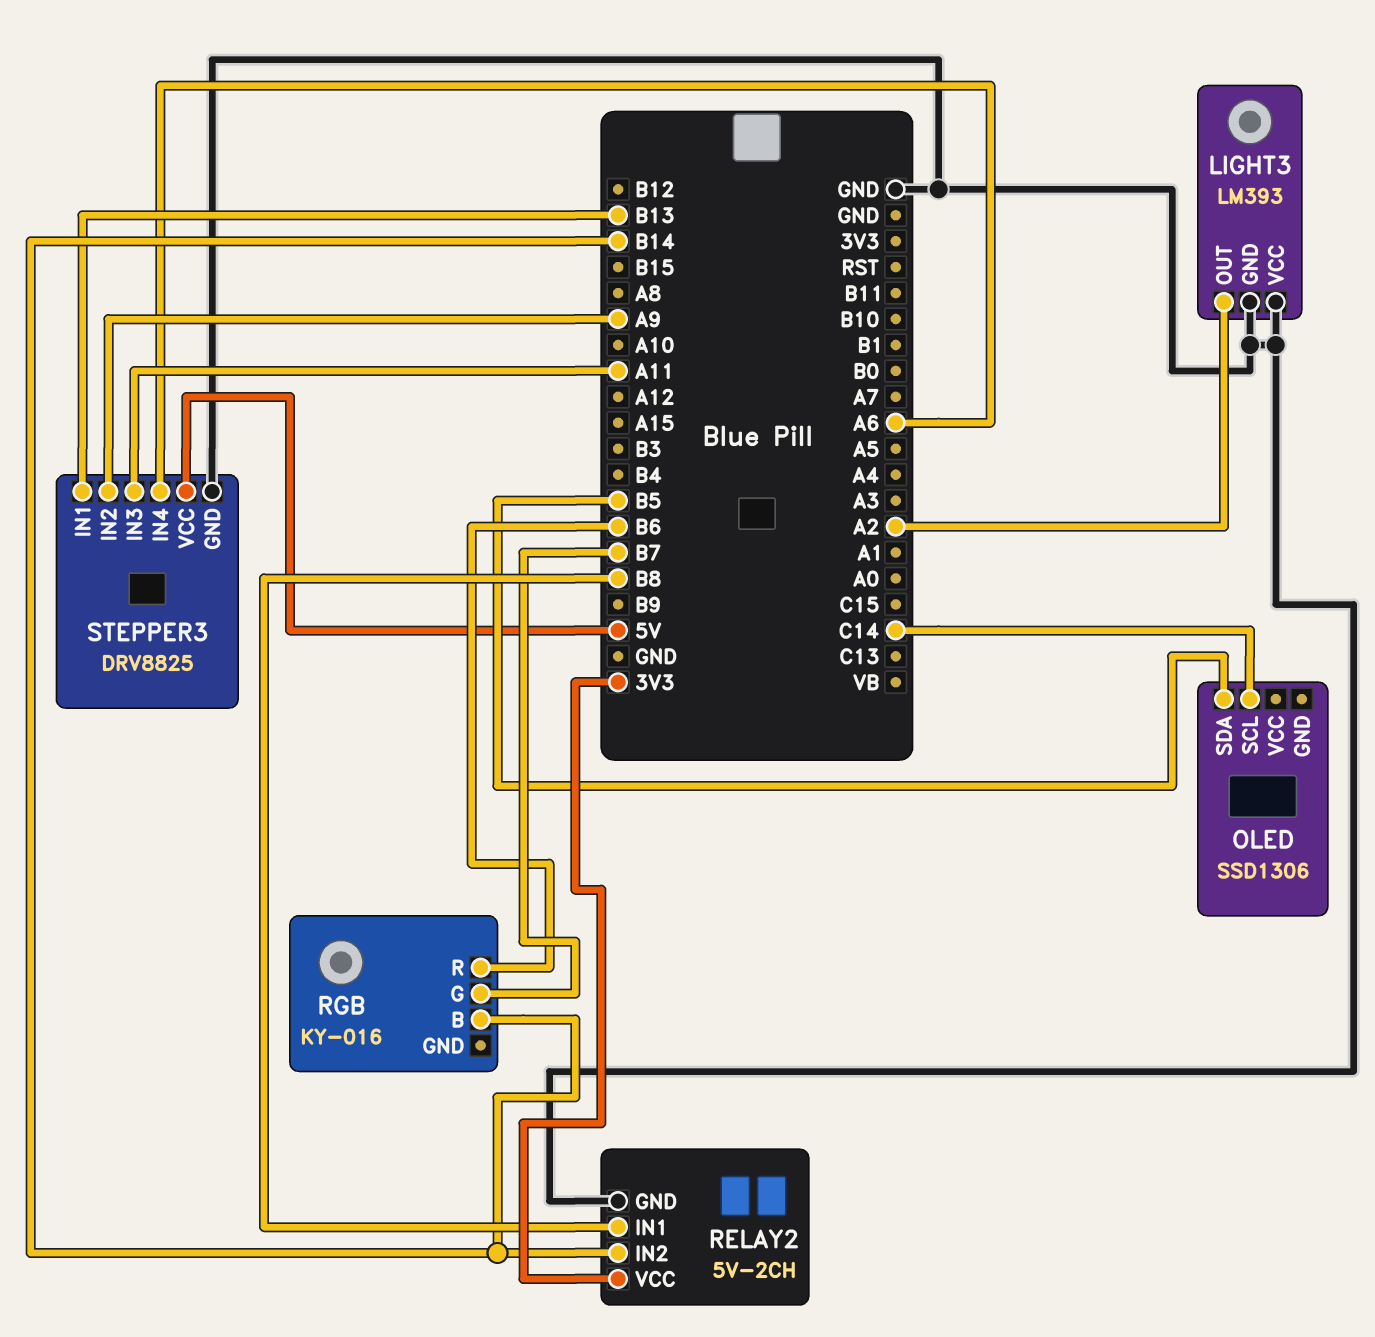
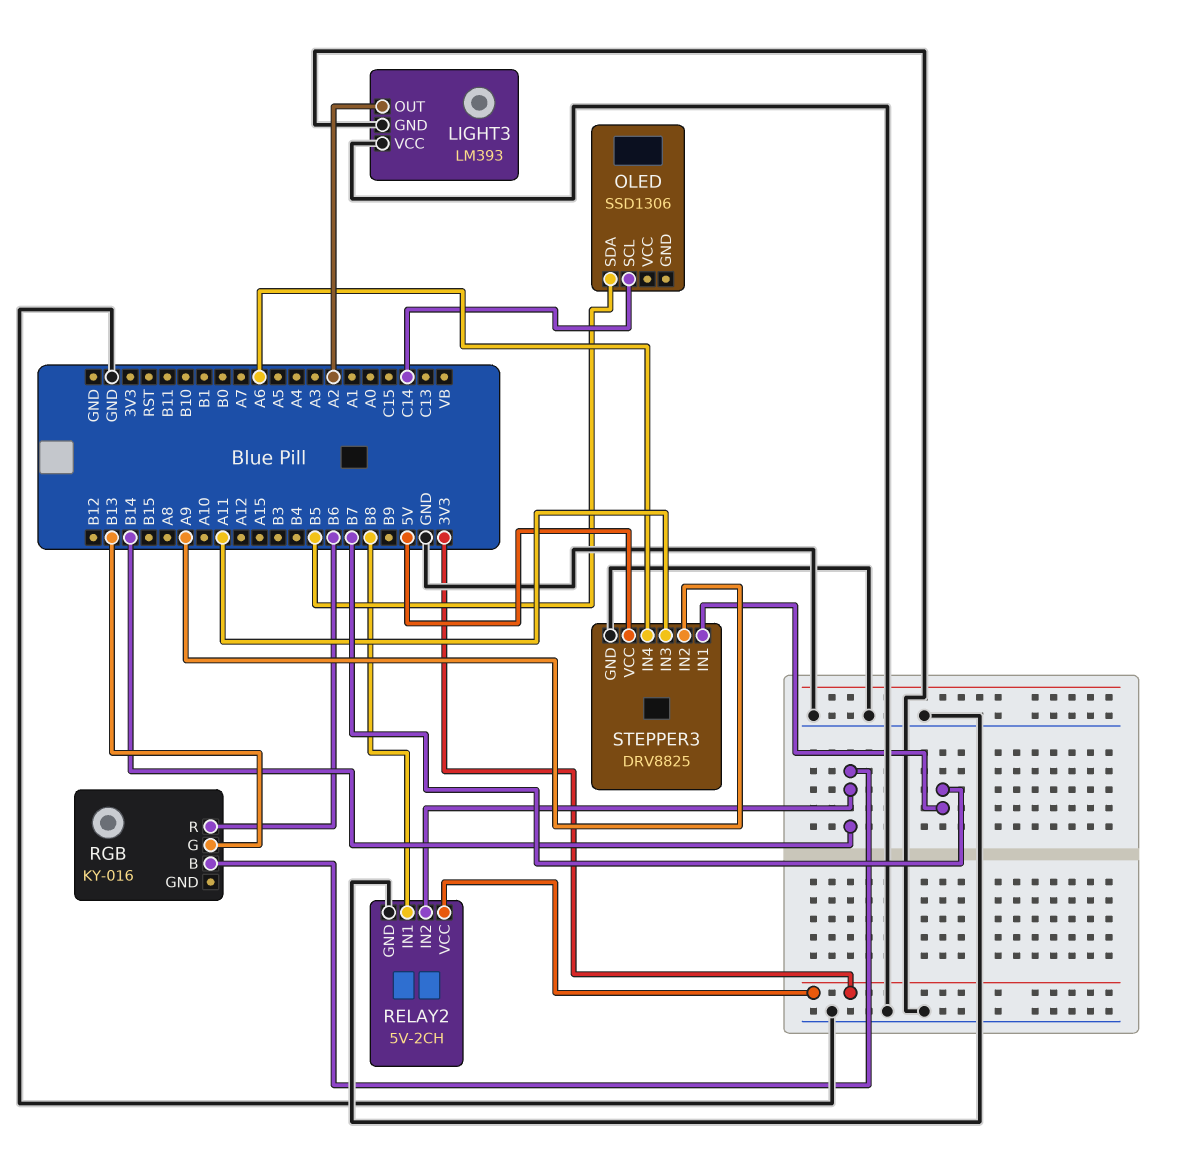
RGB pin G: B7 -> B13
STEPPER3 pin IN1: B13 -> B7

